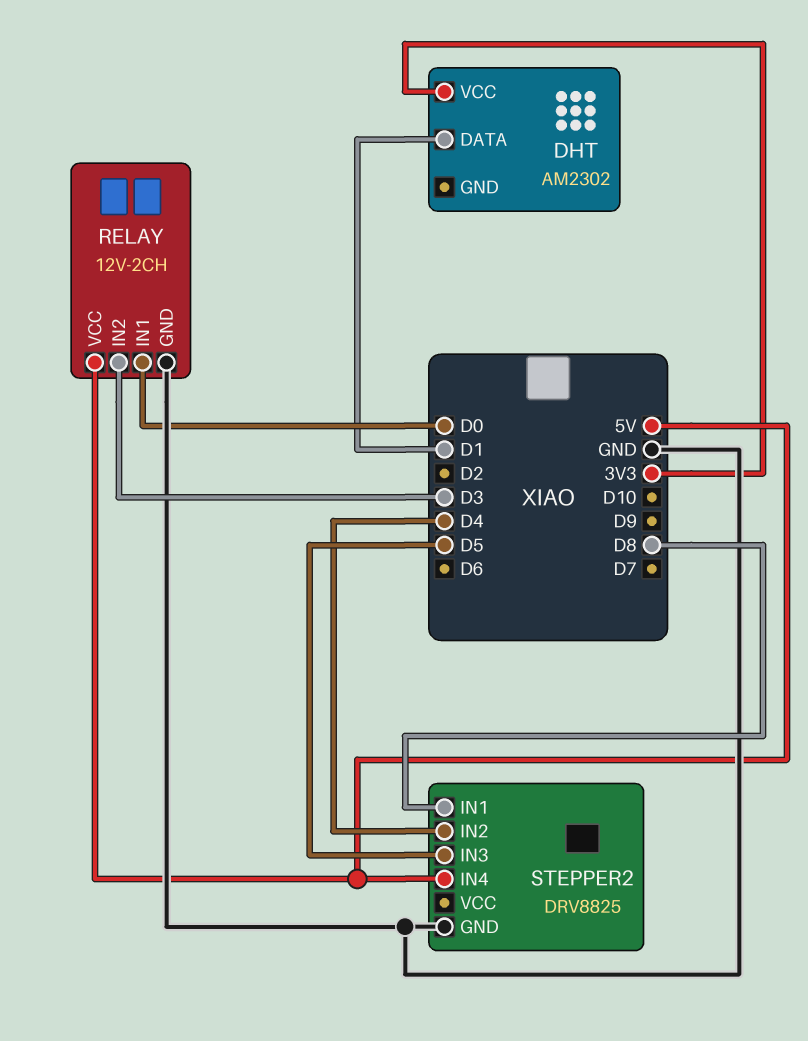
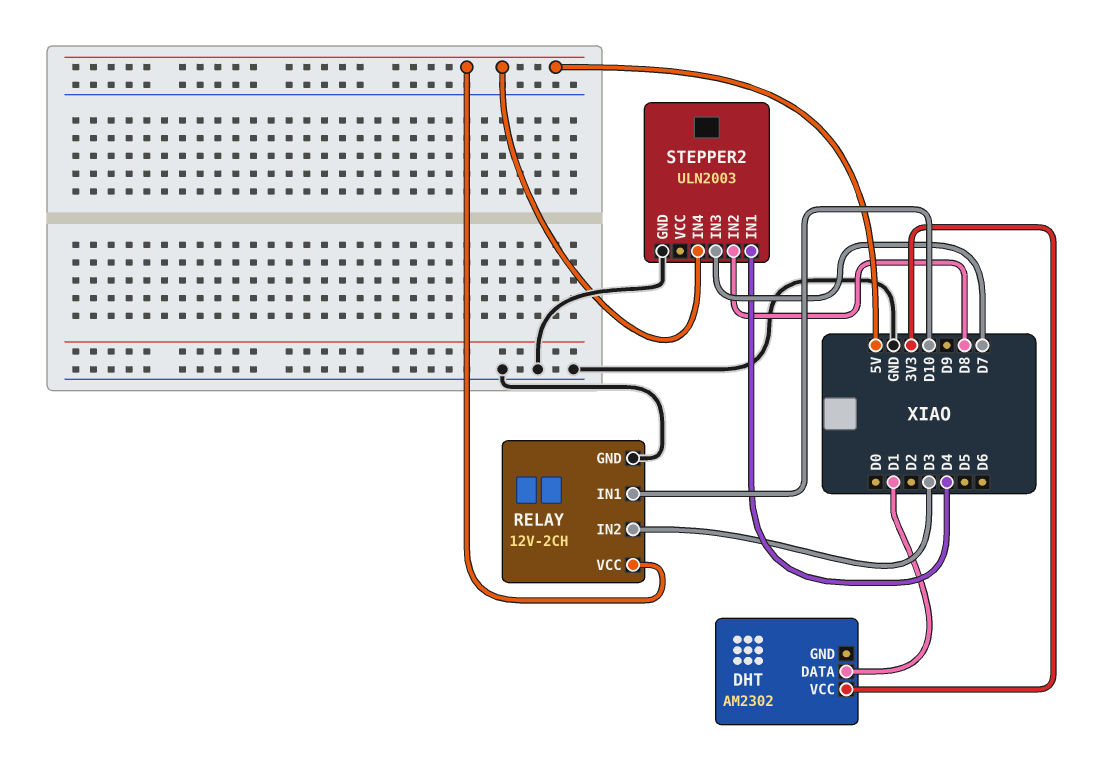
RELAY pin IN1: D0 -> D10
STEPPER2: DRV8825 -> ULN2003
STEPPER2 pin IN1: D8 -> D4
STEPPER2 pin IN2: D4 -> D8
STEPPER2 pin IN3: D5 -> D7

